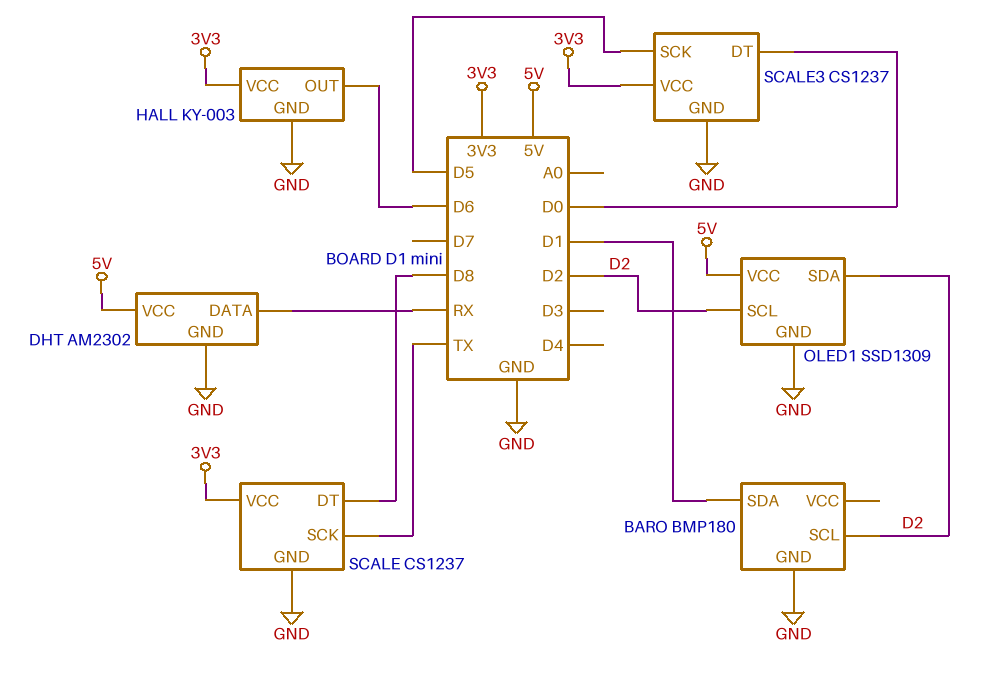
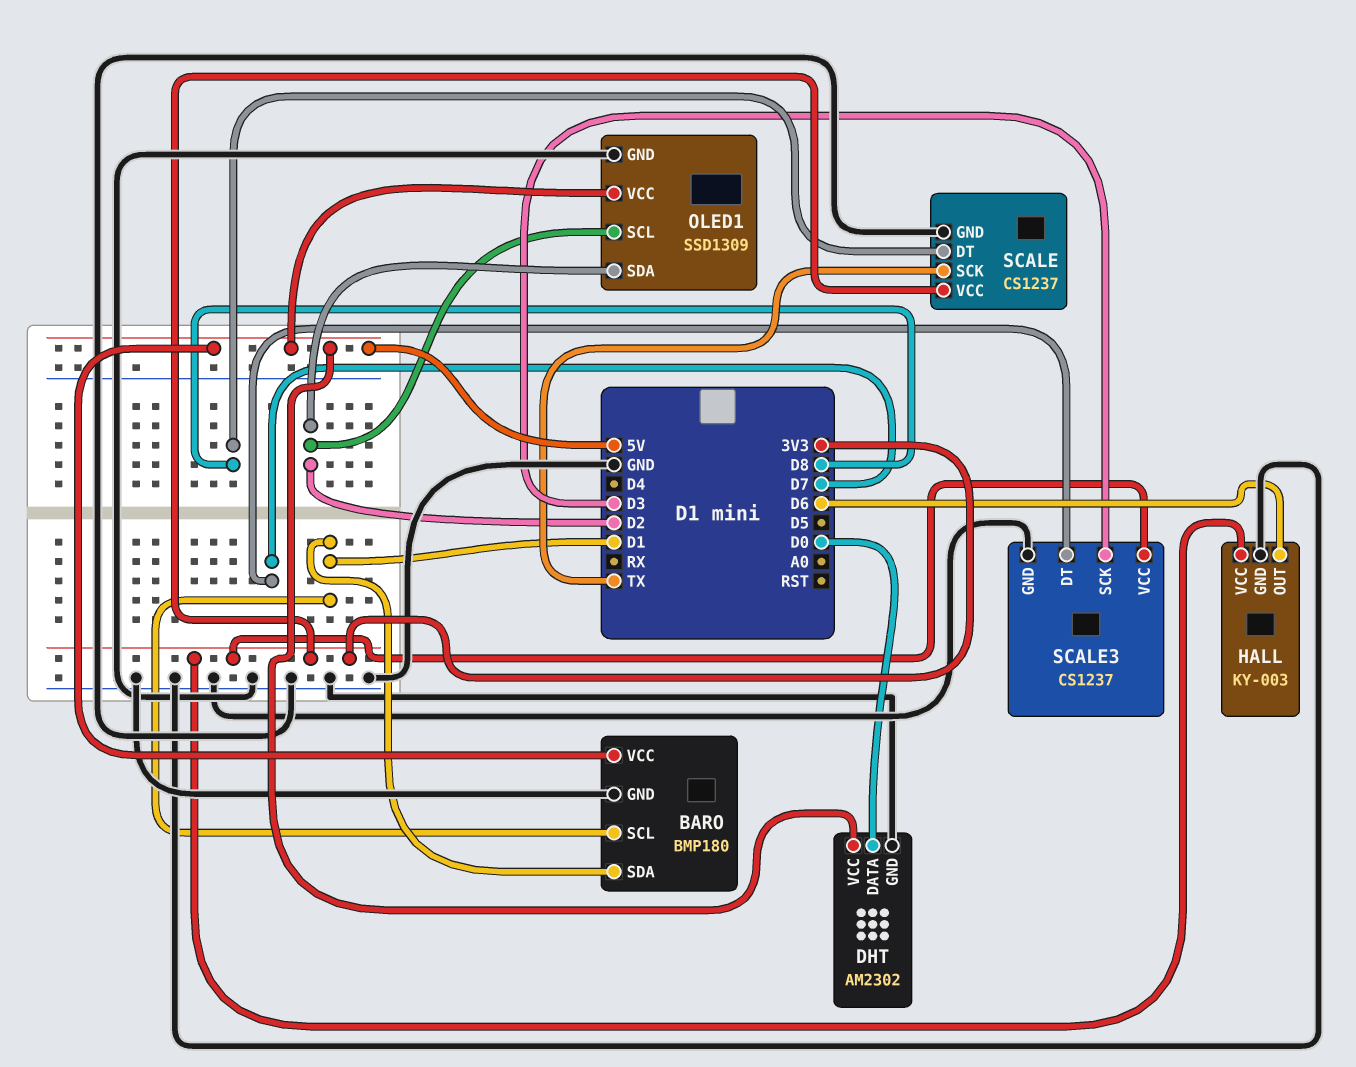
BARO pin SCL: D2 -> D1
BARO pin VCC: none -> 5V
DHT pin DATA: RX -> D0
SCALE3 pin DT: D0 -> D7
SCALE3 pin SCK: D5 -> D3

